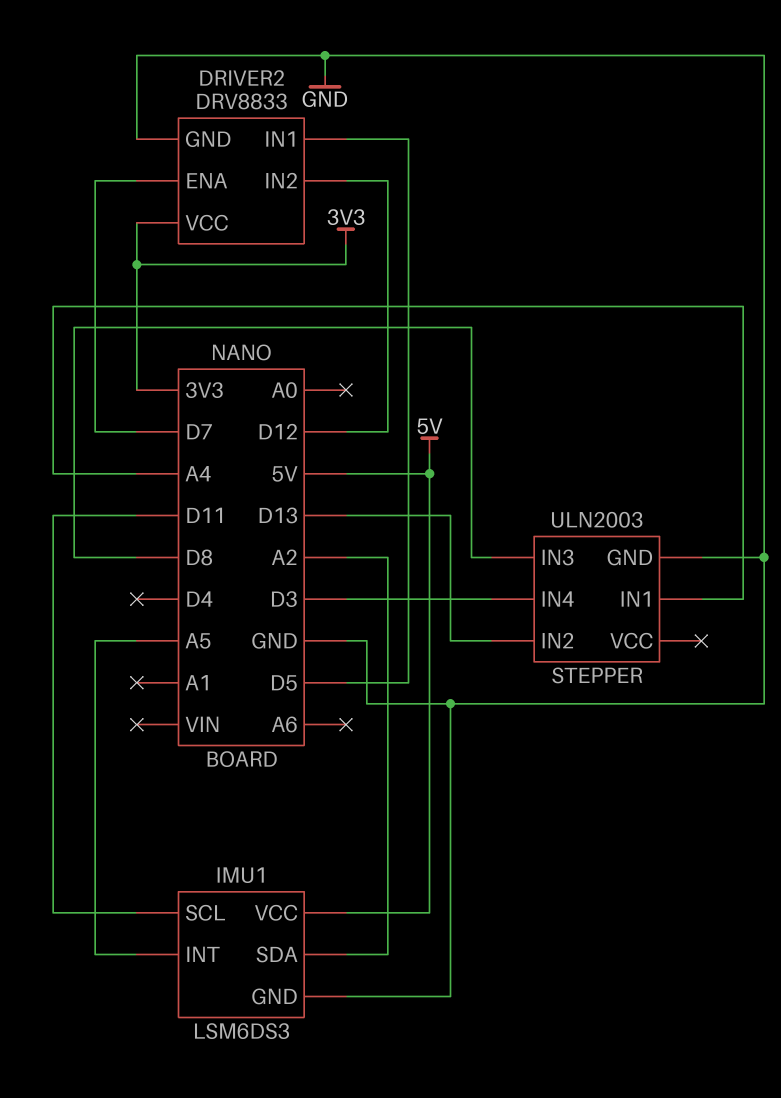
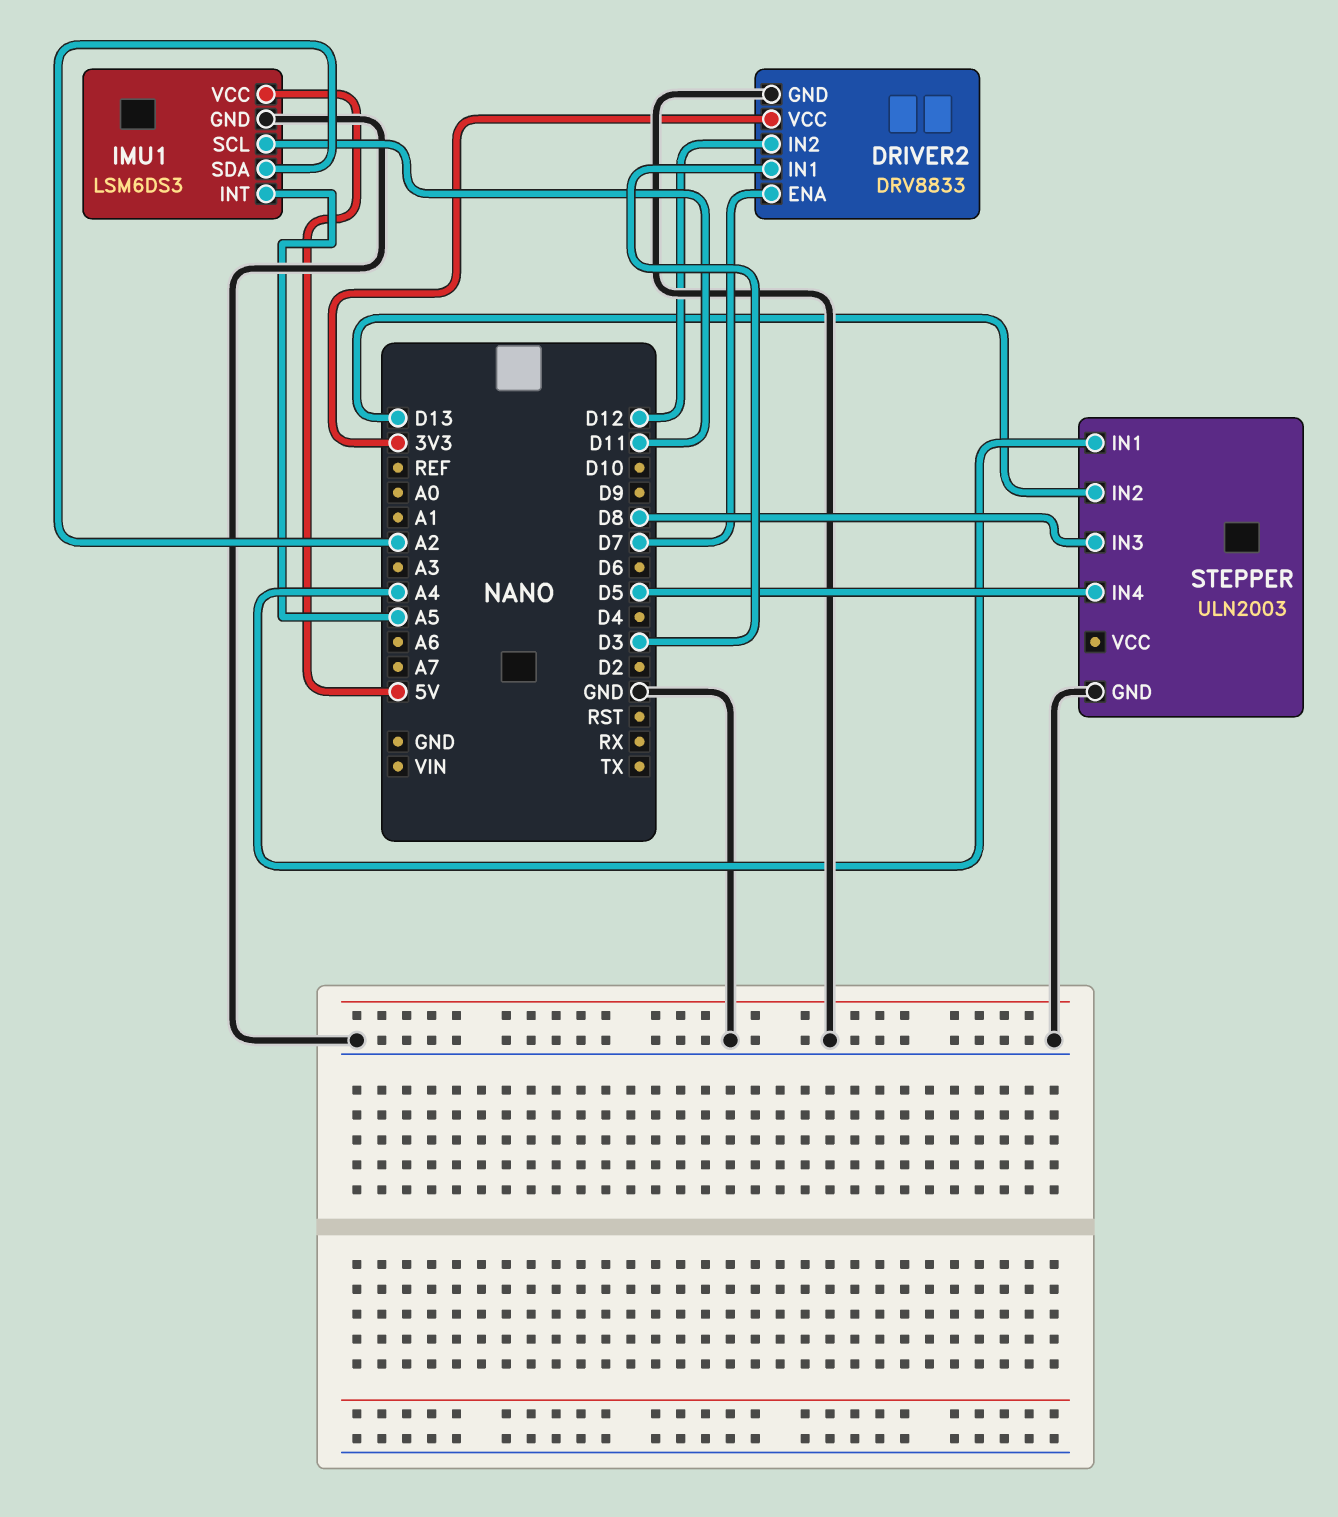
DRIVER2 pin IN1: D5 -> D3
STEPPER pin IN4: D3 -> D5

